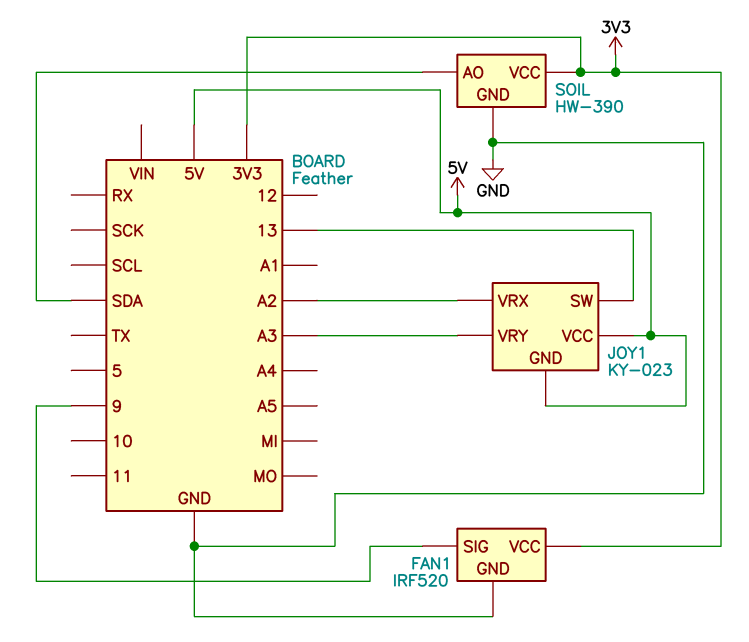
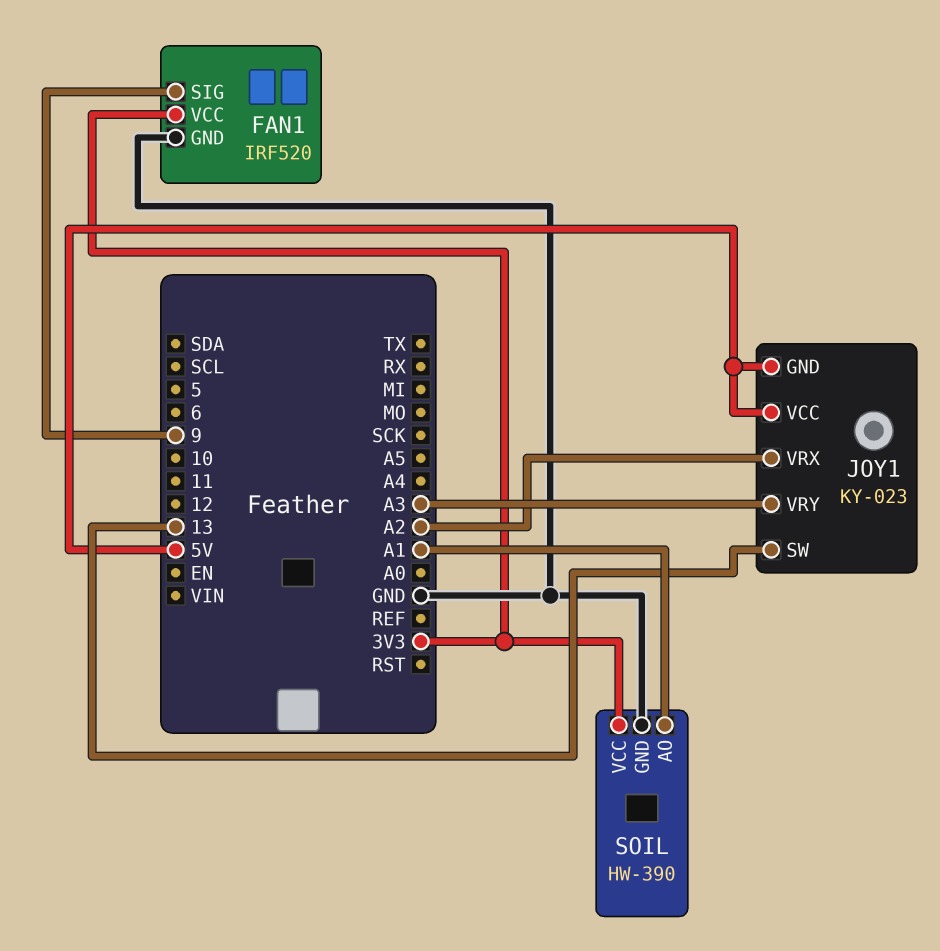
SOIL pin AO: SDA -> A1

